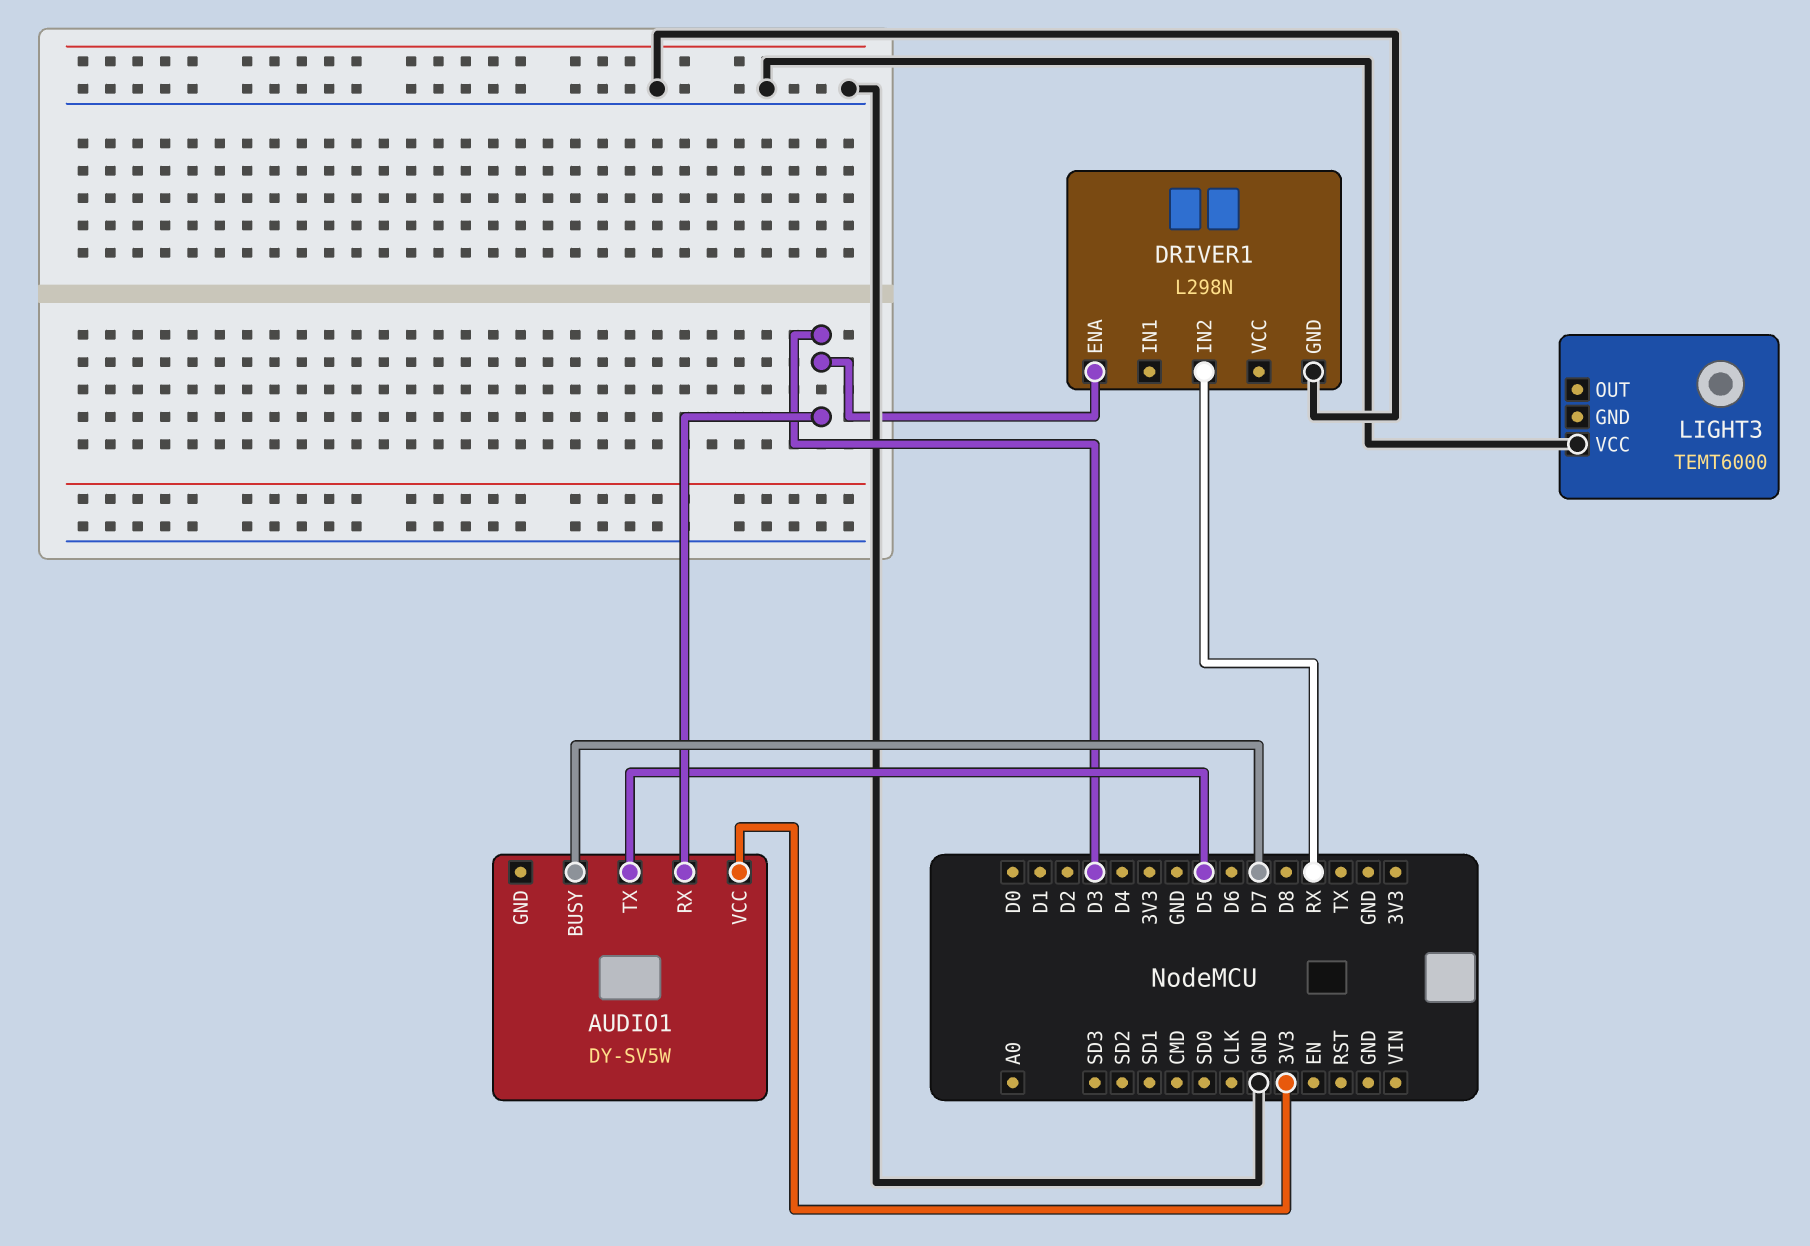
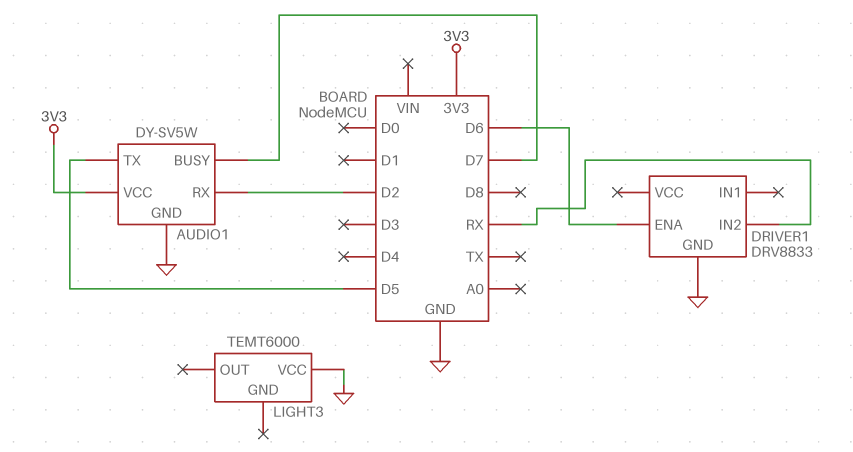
AUDIO1 pin GND: none -> GND
AUDIO1 pin RX: D3 -> D2
DRIVER1: L298N -> DRV8833
DRIVER1 pin ENA: D3 -> D6

